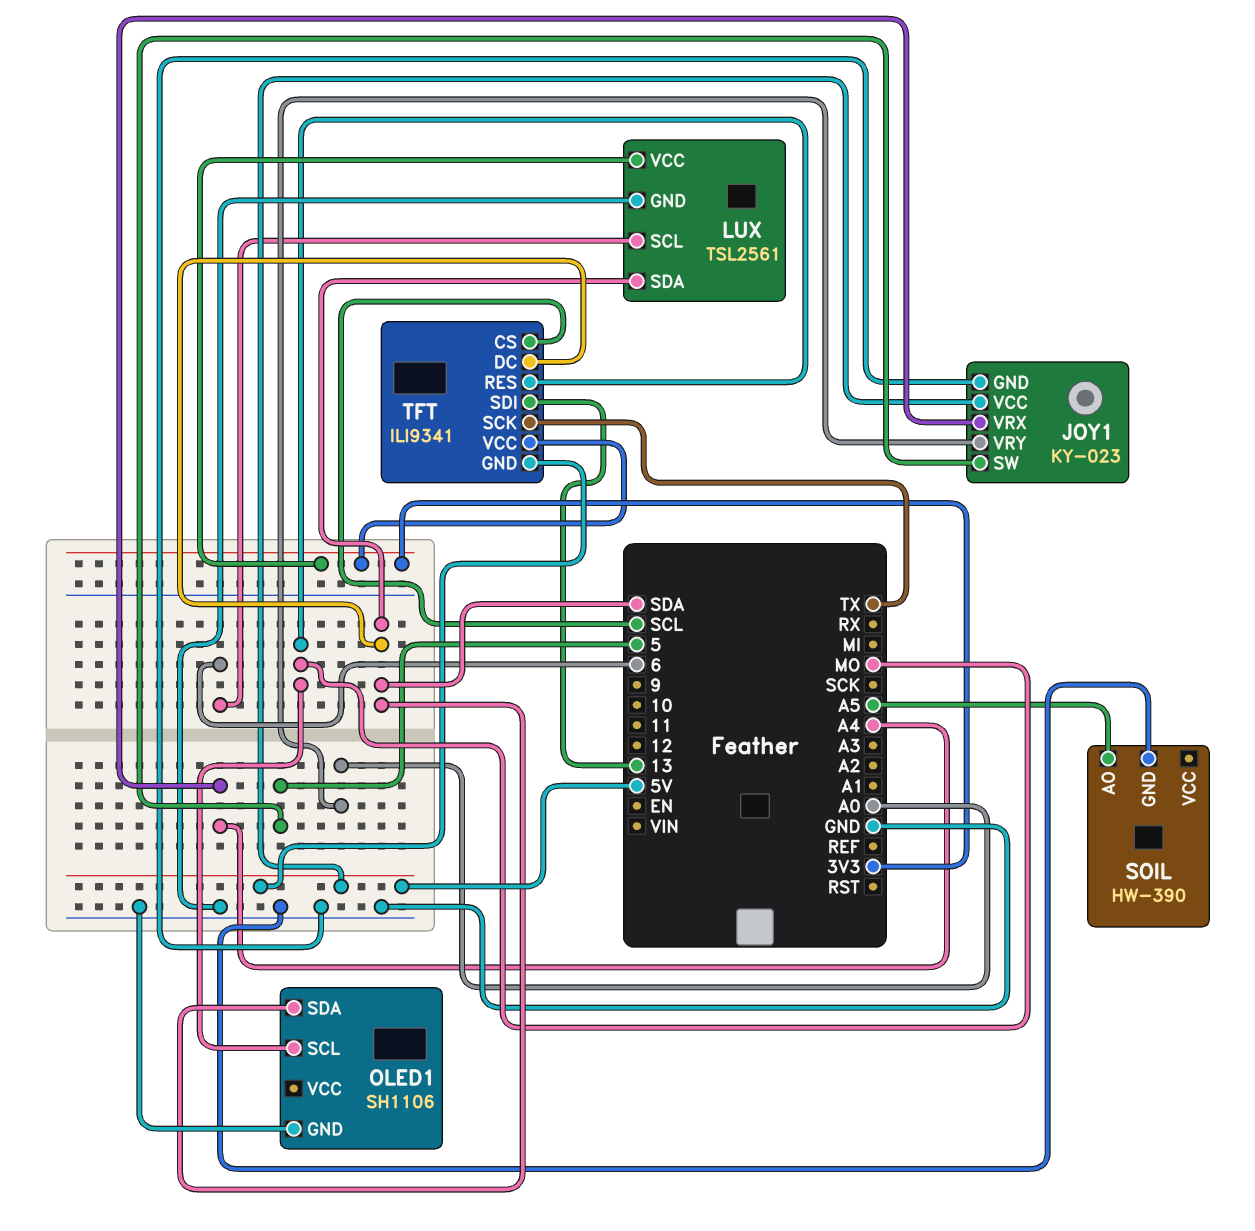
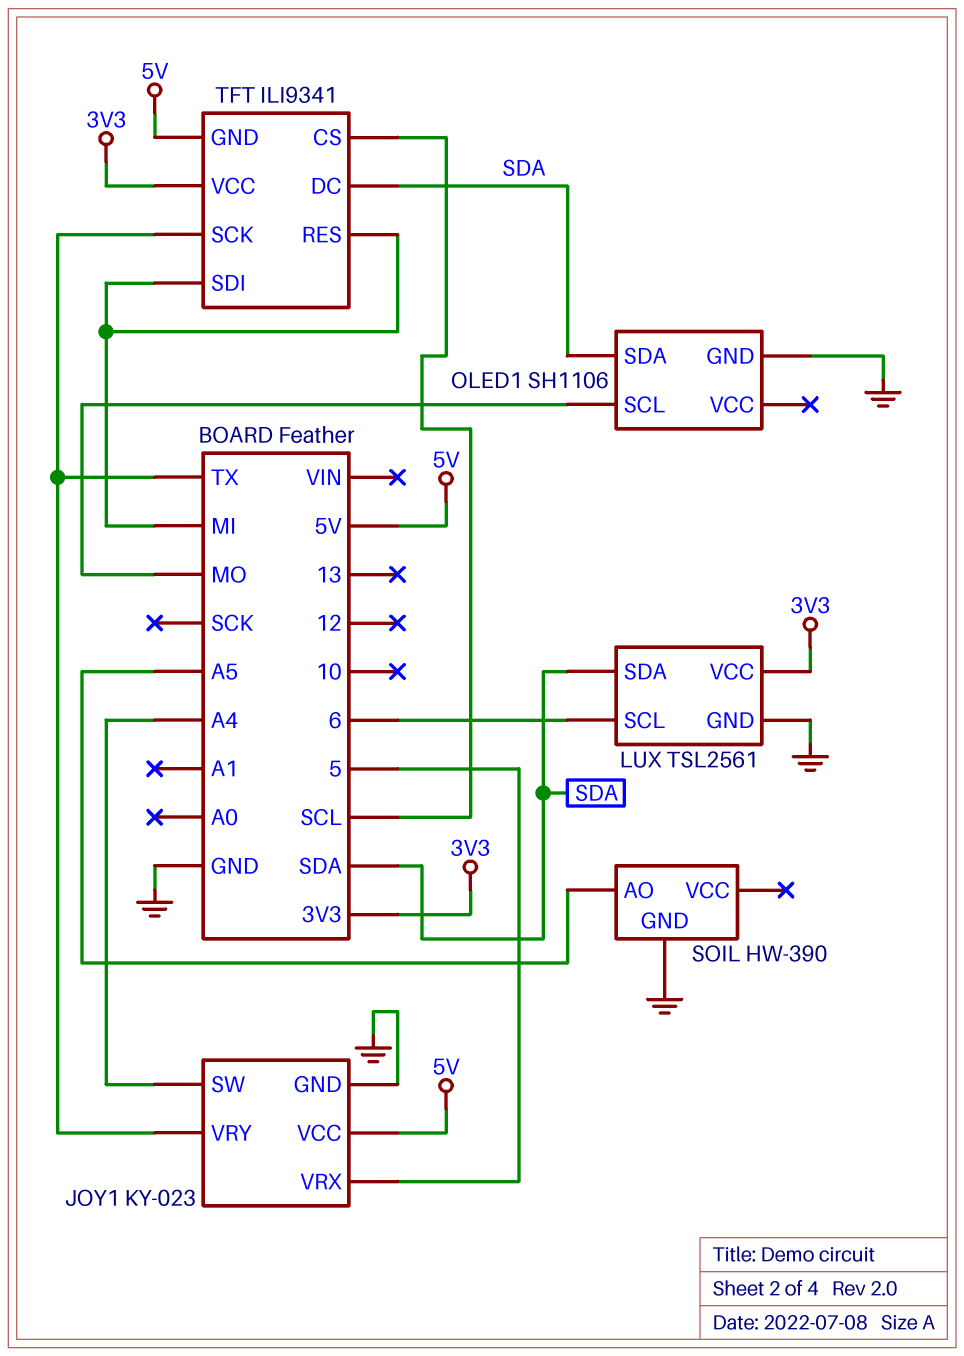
JOY1 pin SW: 5 -> A4
JOY1 pin VRX: A4 -> 5
JOY1 pin VRY: A0 -> TX
TFT pin RES: MO -> MI
TFT pin SDI: 13 -> MI

